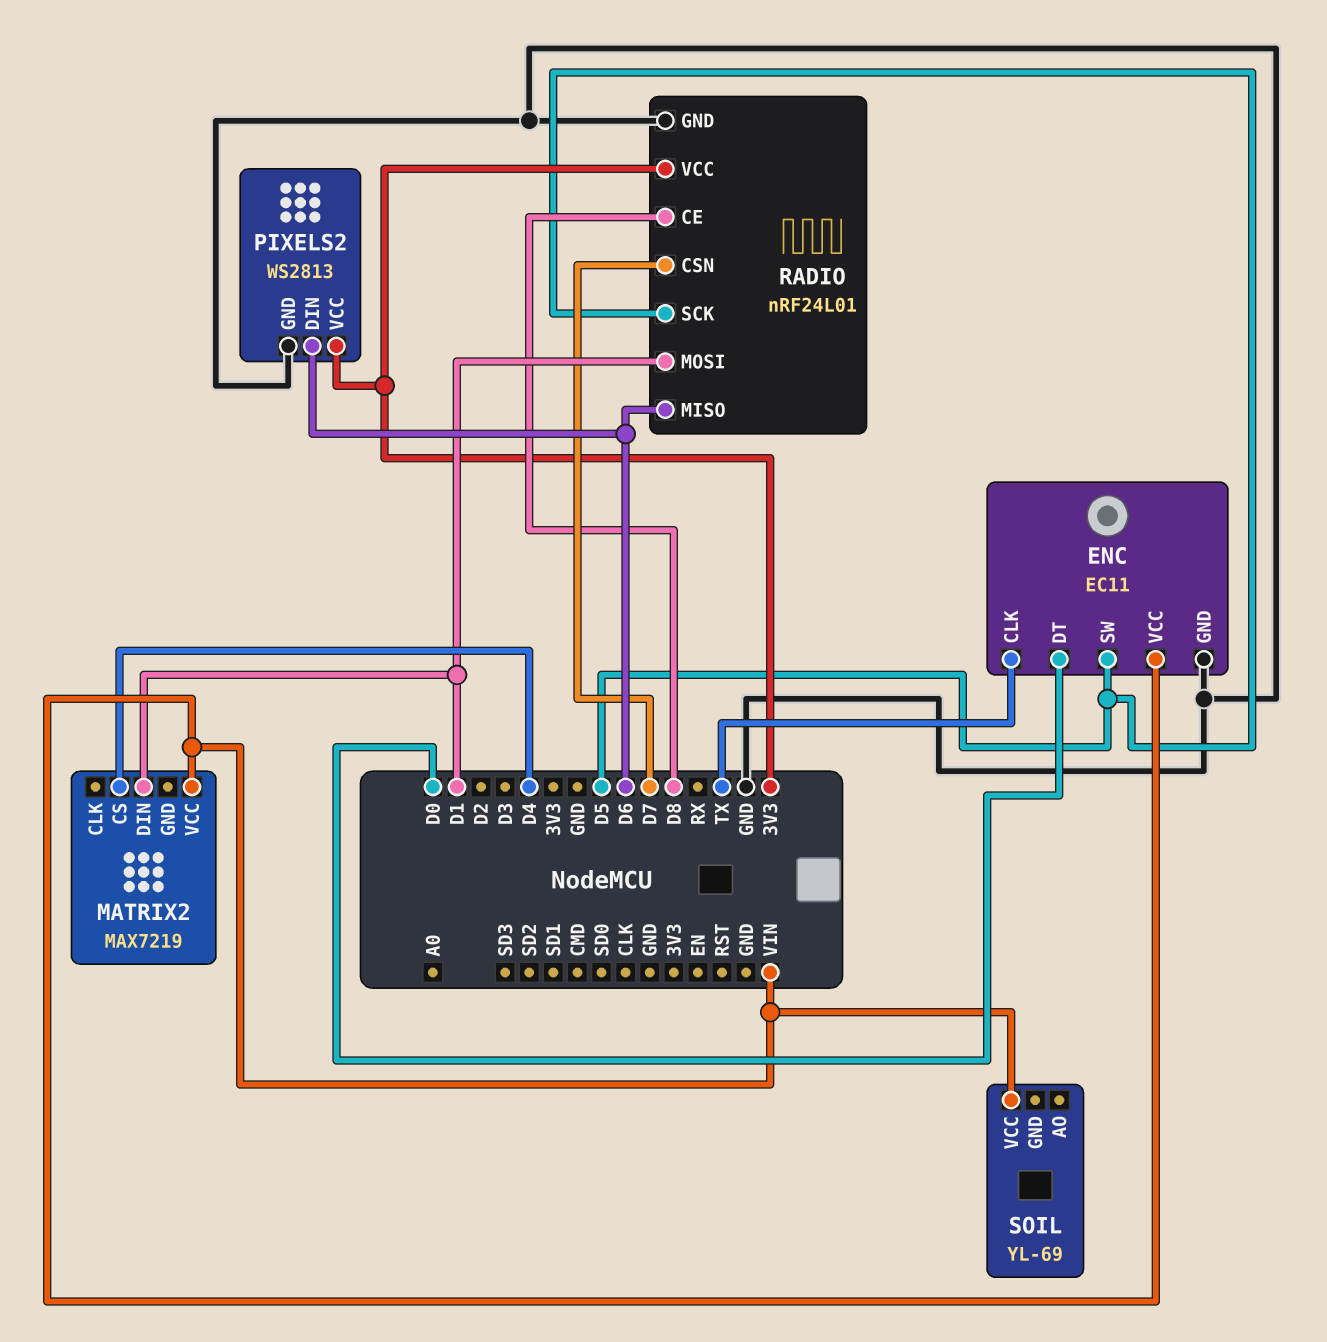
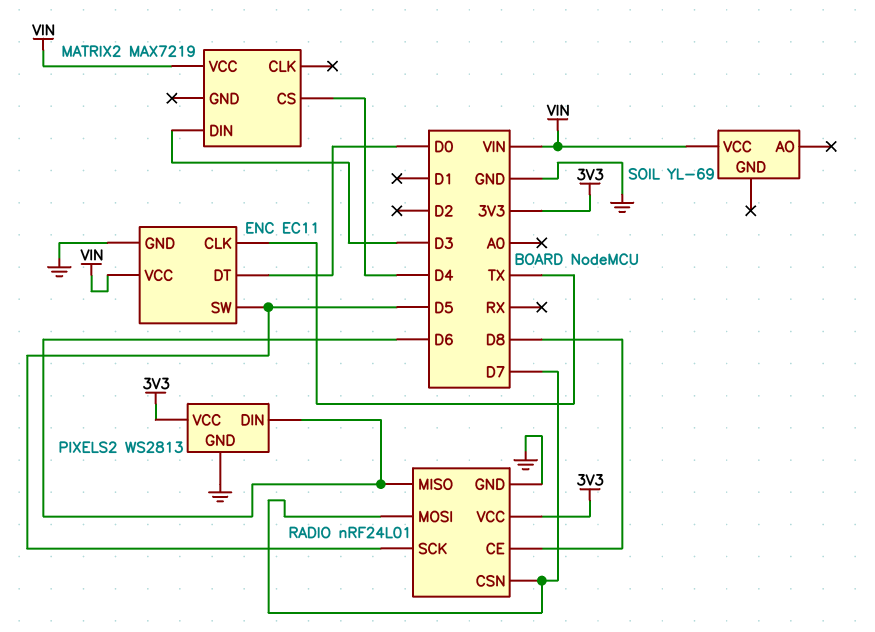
MATRIX2 pin DIN: D1 -> D3
RADIO pin MOSI: D1 -> D7

